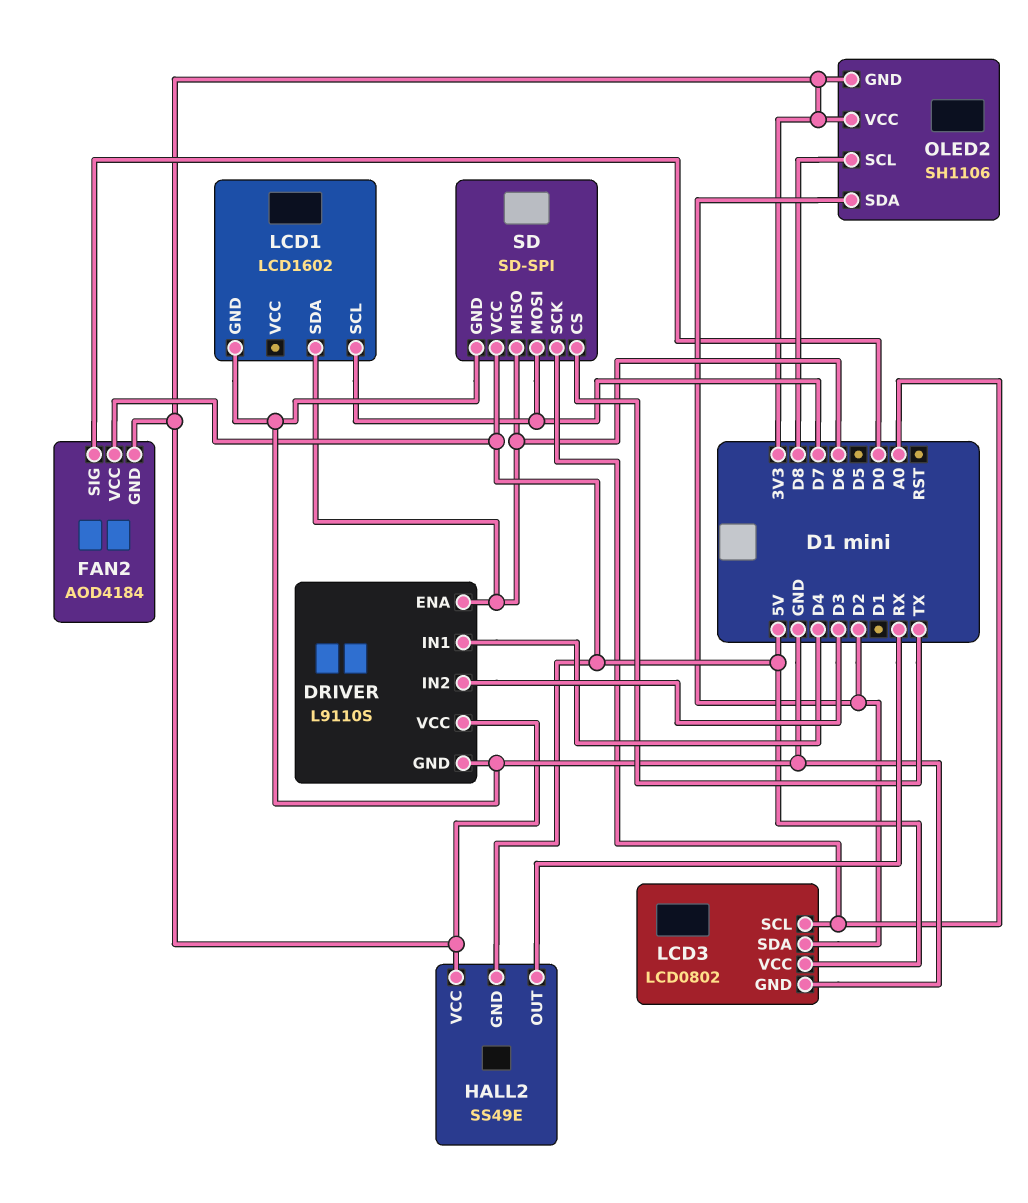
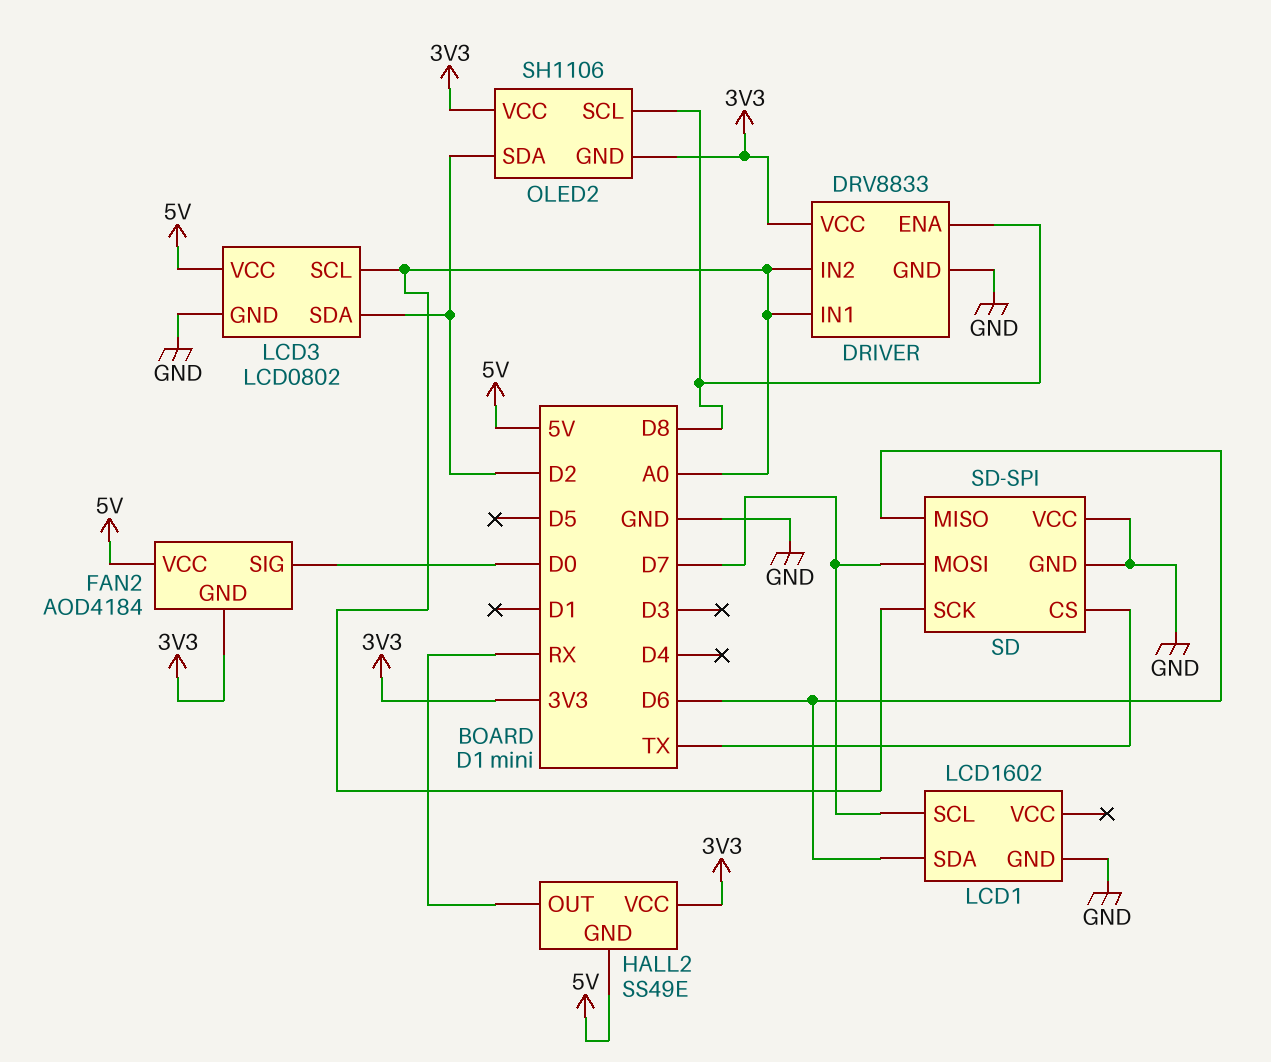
DRIVER: L9110S -> DRV8833
DRIVER pin ENA: D6 -> D8
DRIVER pin IN1: D4 -> A0
DRIVER pin IN2: D3 -> A0
SD pin VCC: 5V -> GND

